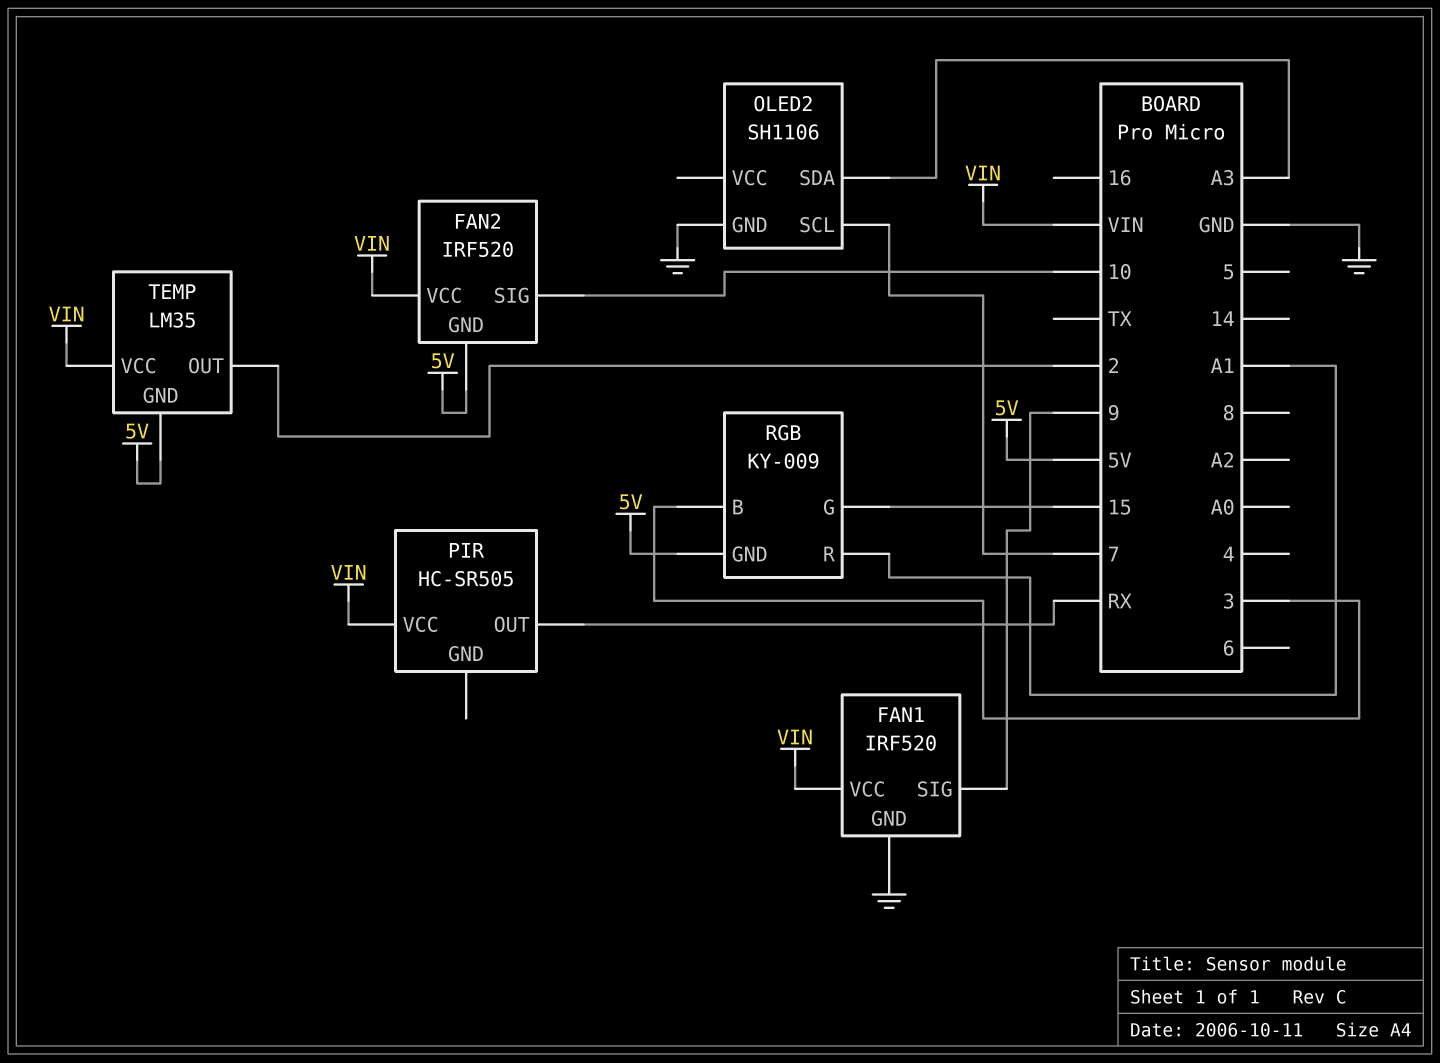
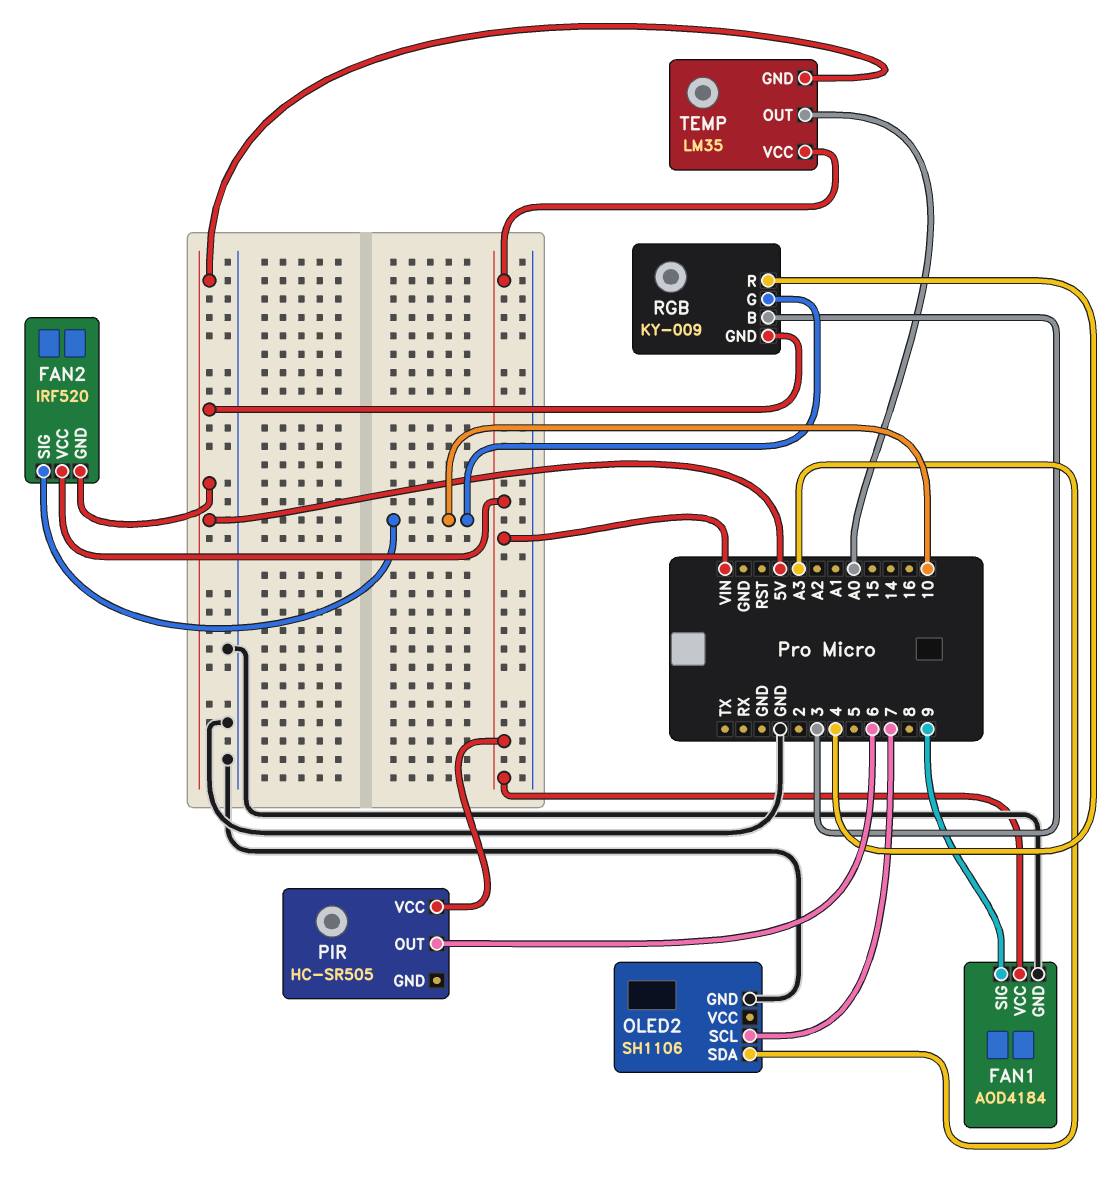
FAN1: IRF520 -> AOD4184
PIR pin OUT: RX -> 6
RGB pin G: 15 -> 10
RGB pin R: A1 -> 4
TEMP pin OUT: 2 -> A0

